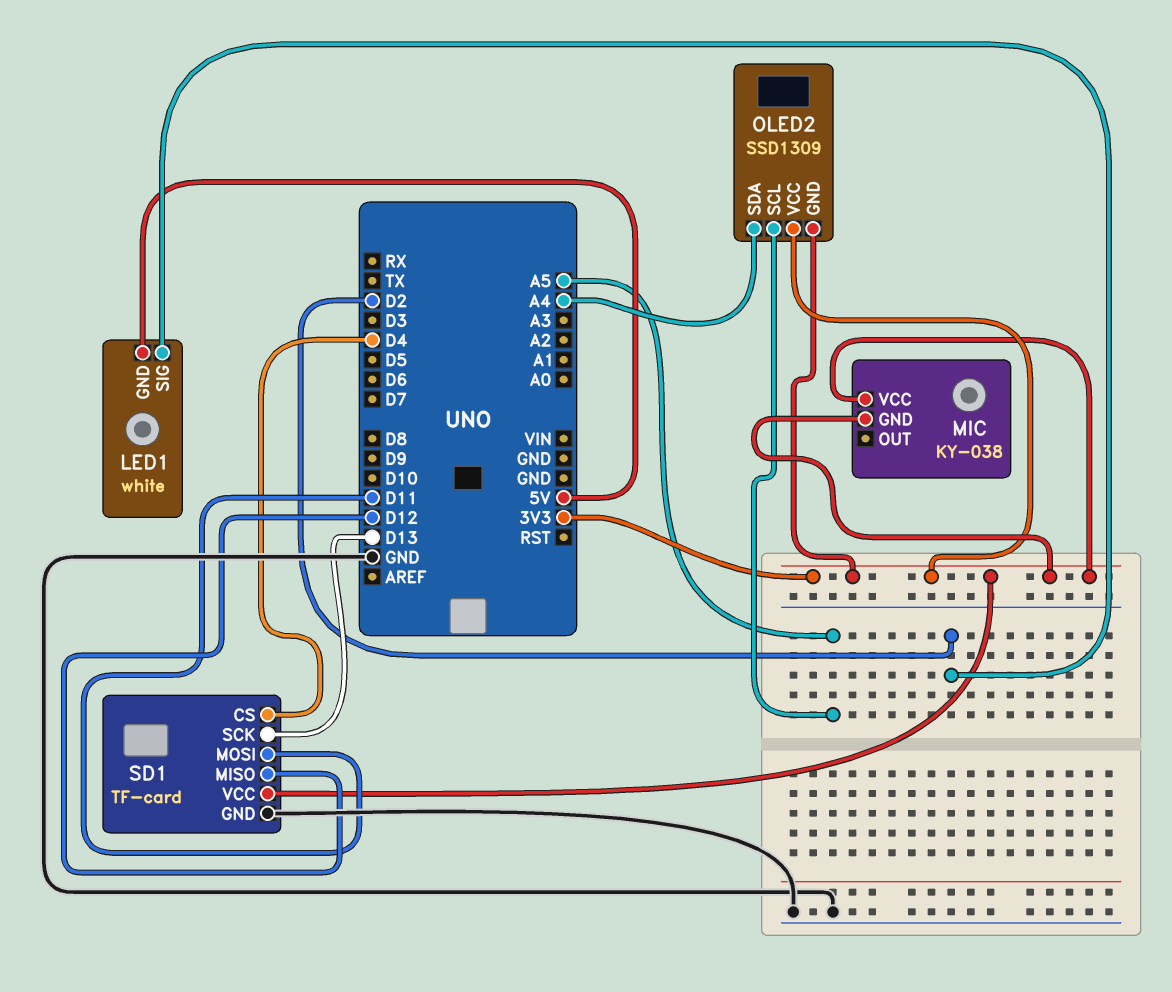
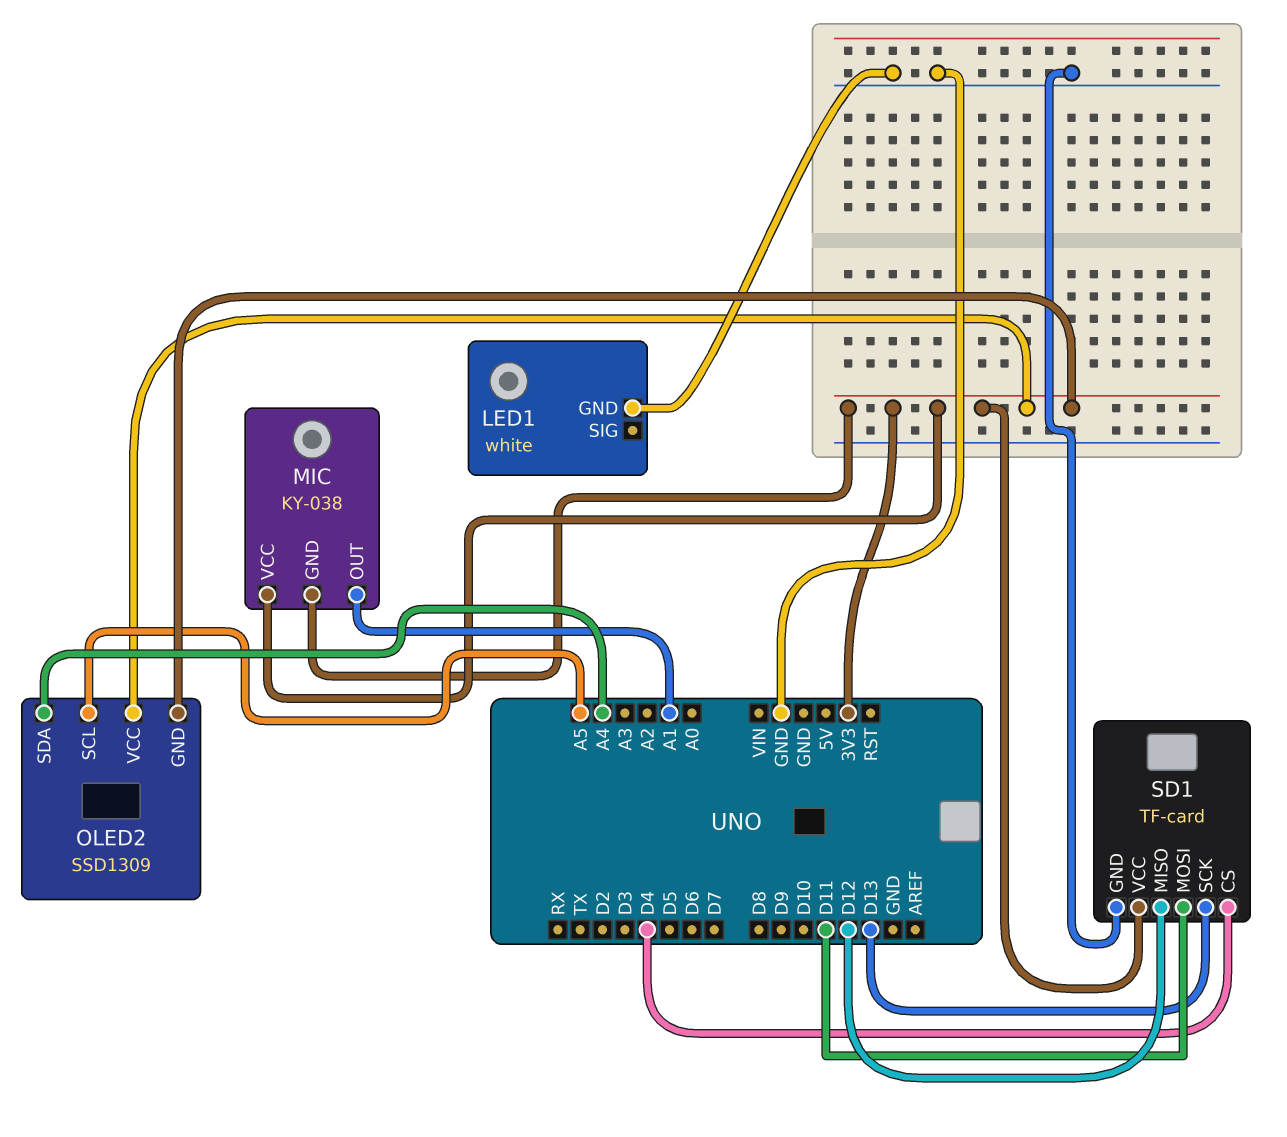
LED1 pin GND: 5V -> GND
LED1 pin SIG: D2 -> none
MIC pin OUT: none -> A1

